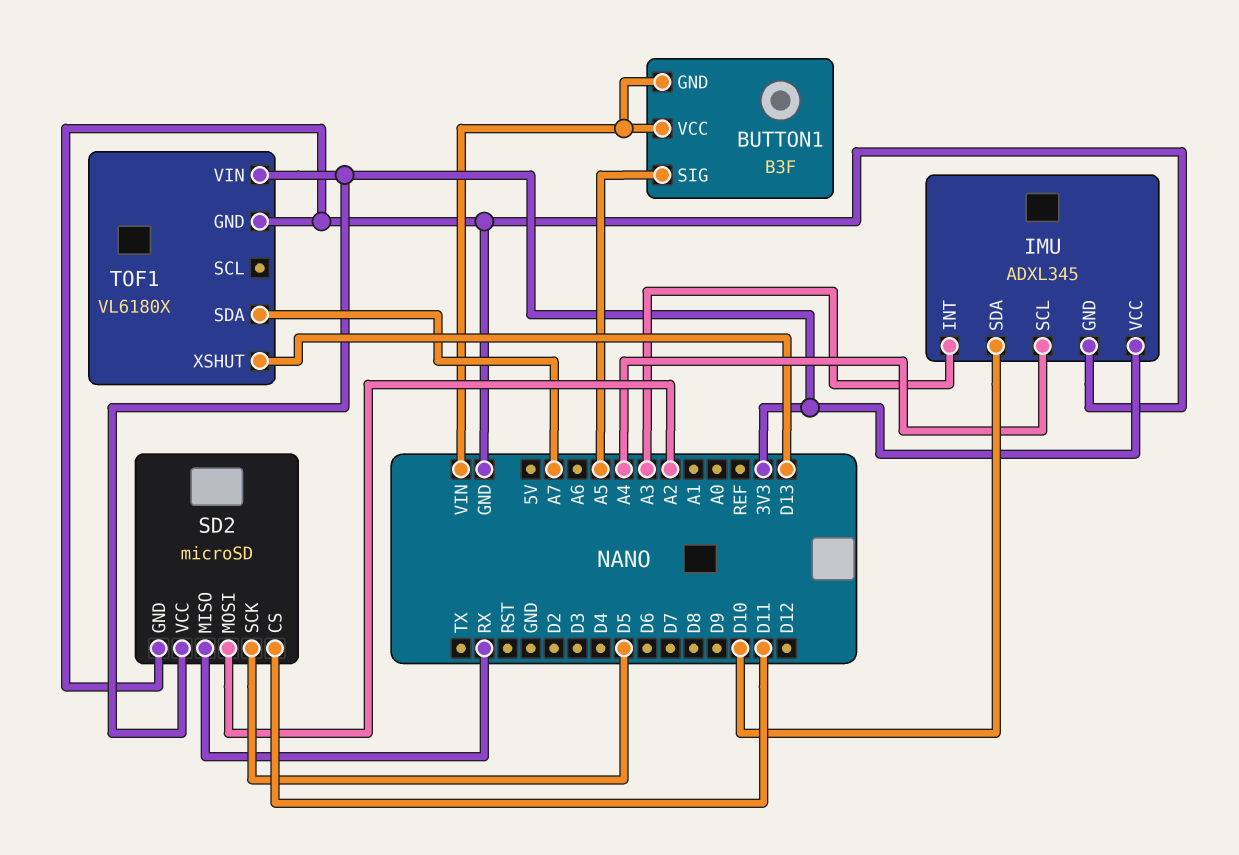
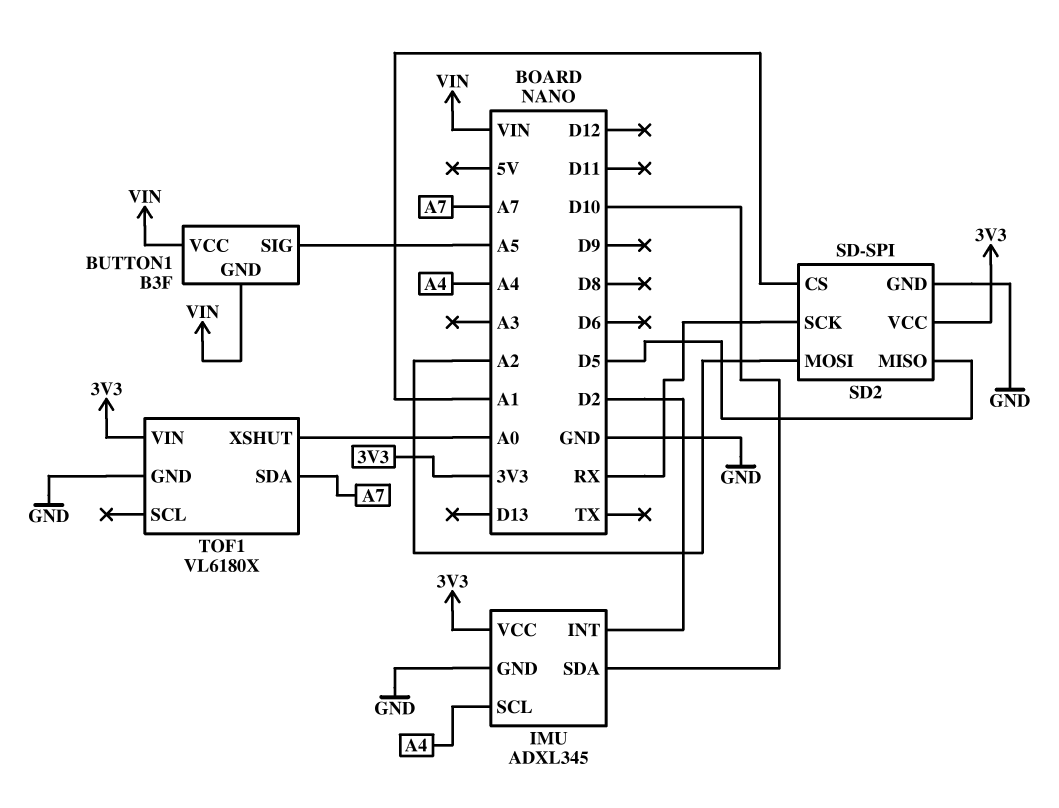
IMU pin INT: A3 -> D2
SD2: microSD -> SD-SPI
SD2 pin CS: D11 -> A1
SD2 pin MISO: RX -> D5
SD2 pin SCK: D5 -> RX
TOF1 pin XSHUT: D13 -> A0

